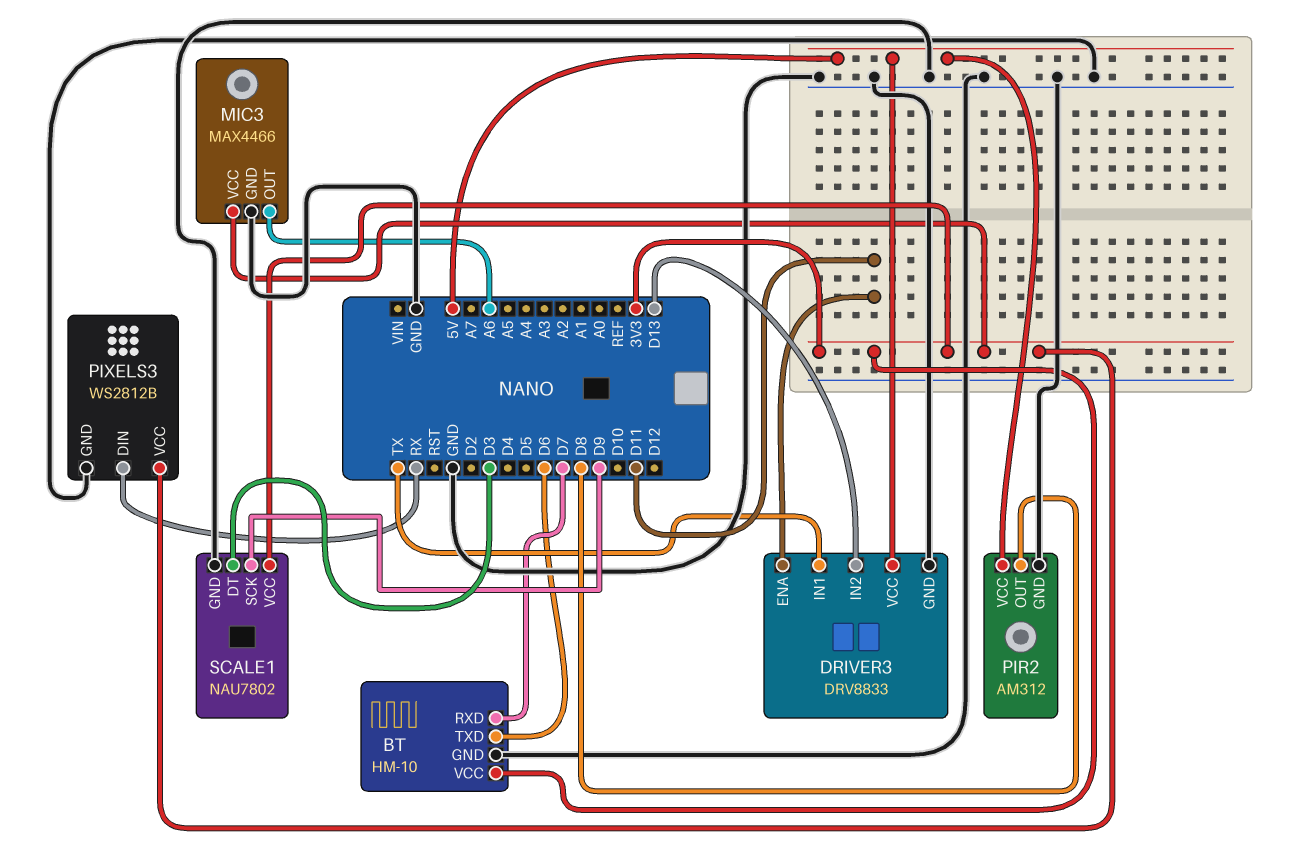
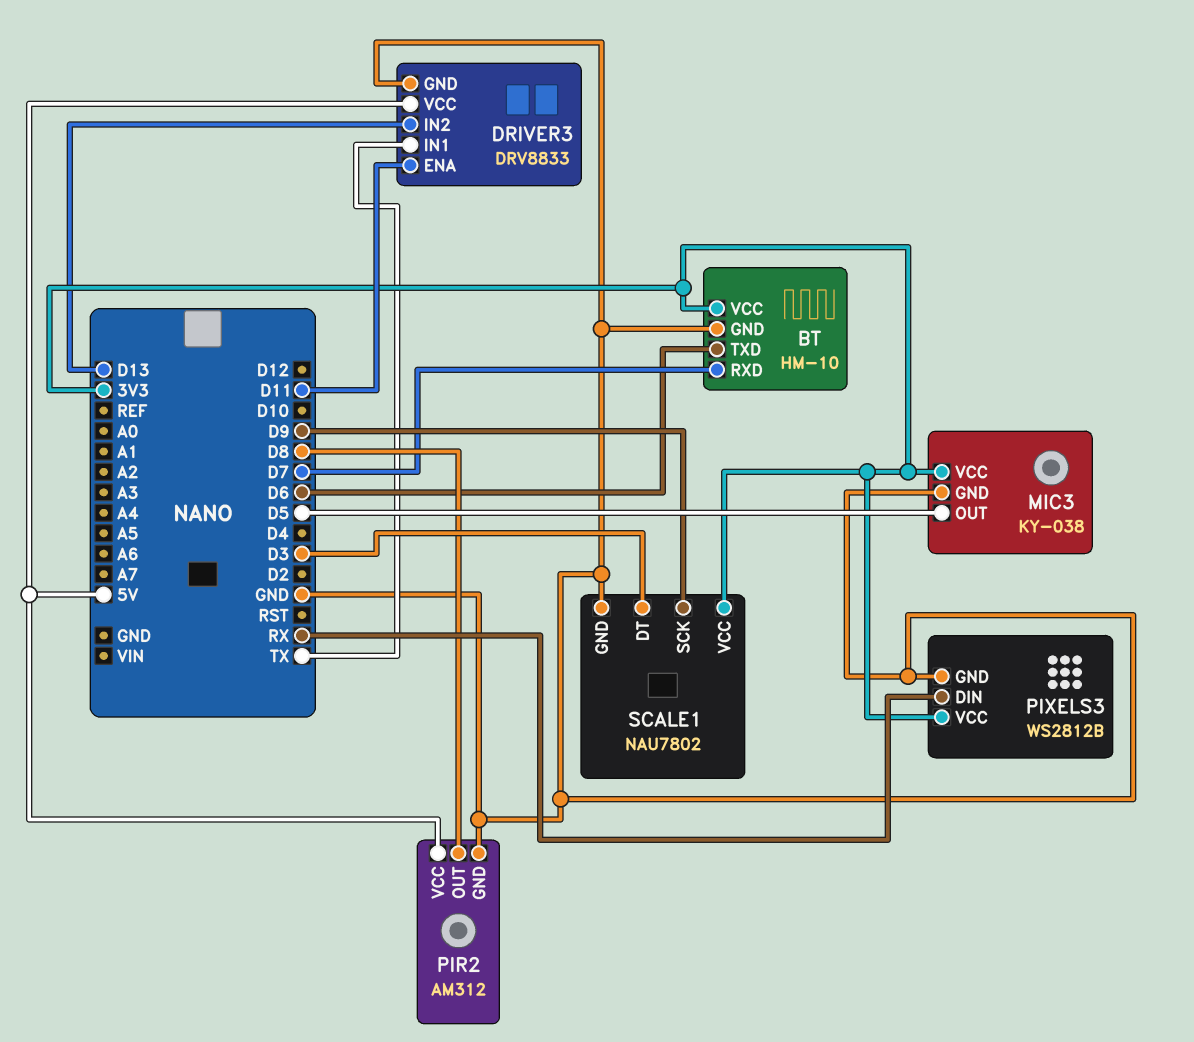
MIC3: MAX4466 -> KY-038
MIC3 pin OUT: A6 -> D5

